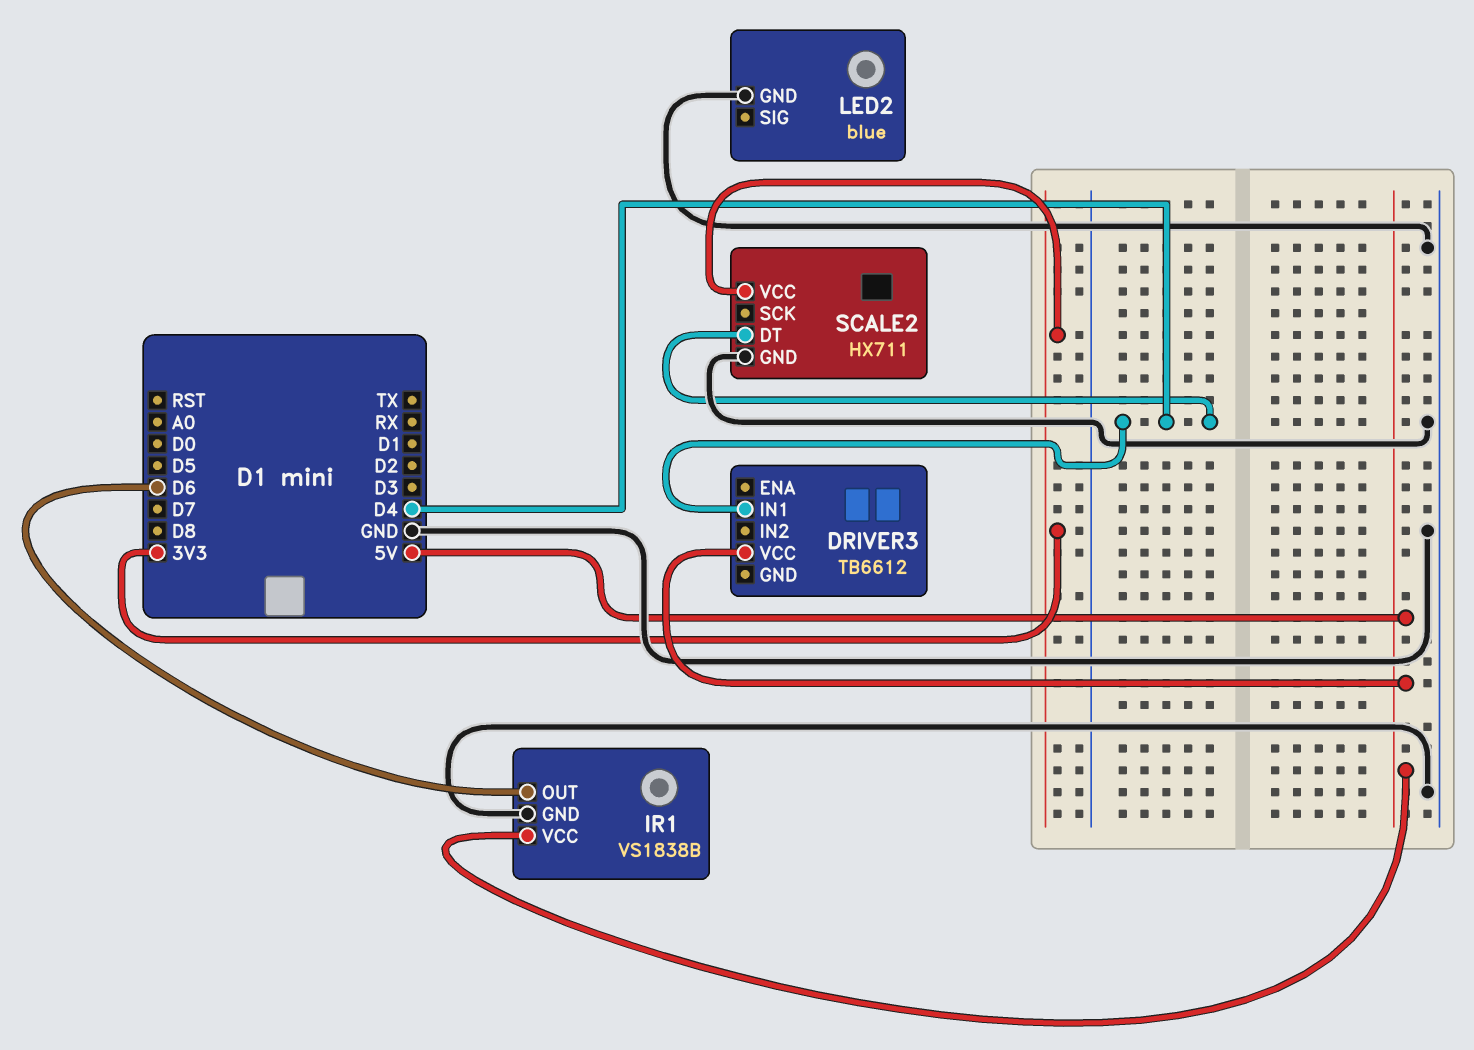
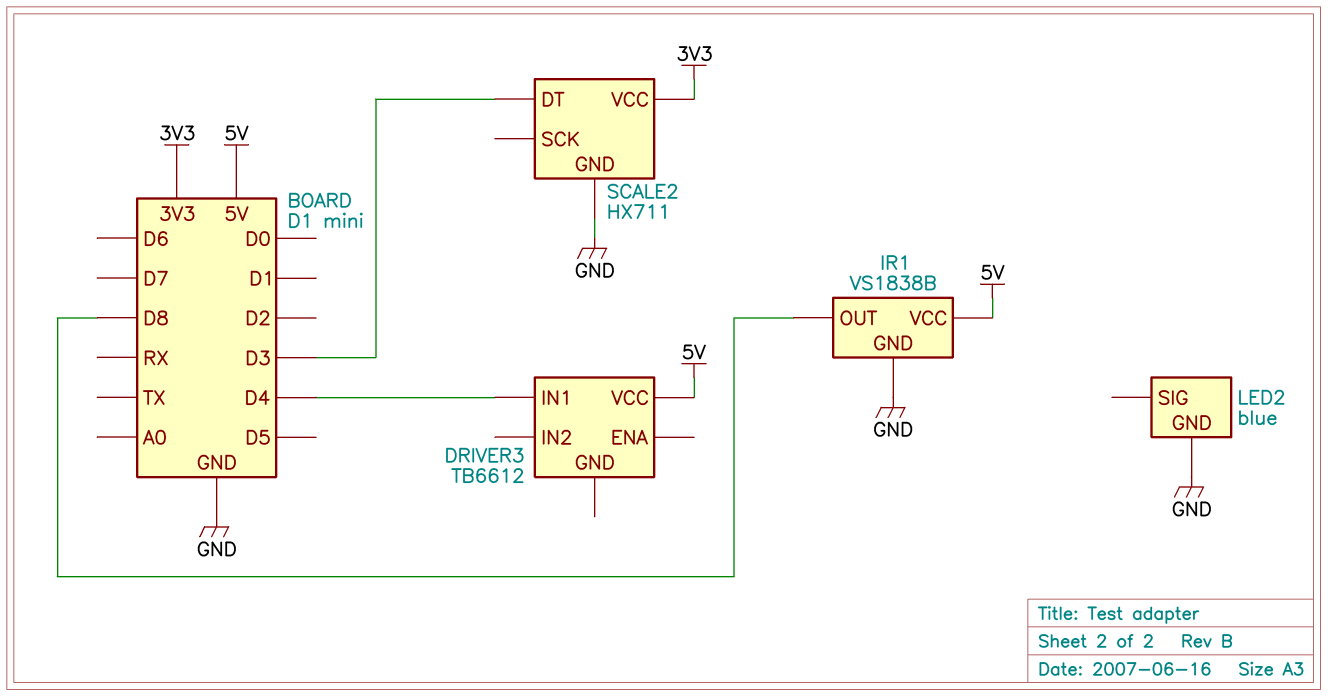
IR1 pin OUT: D6 -> D8
SCALE2 pin DT: D4 -> D3

